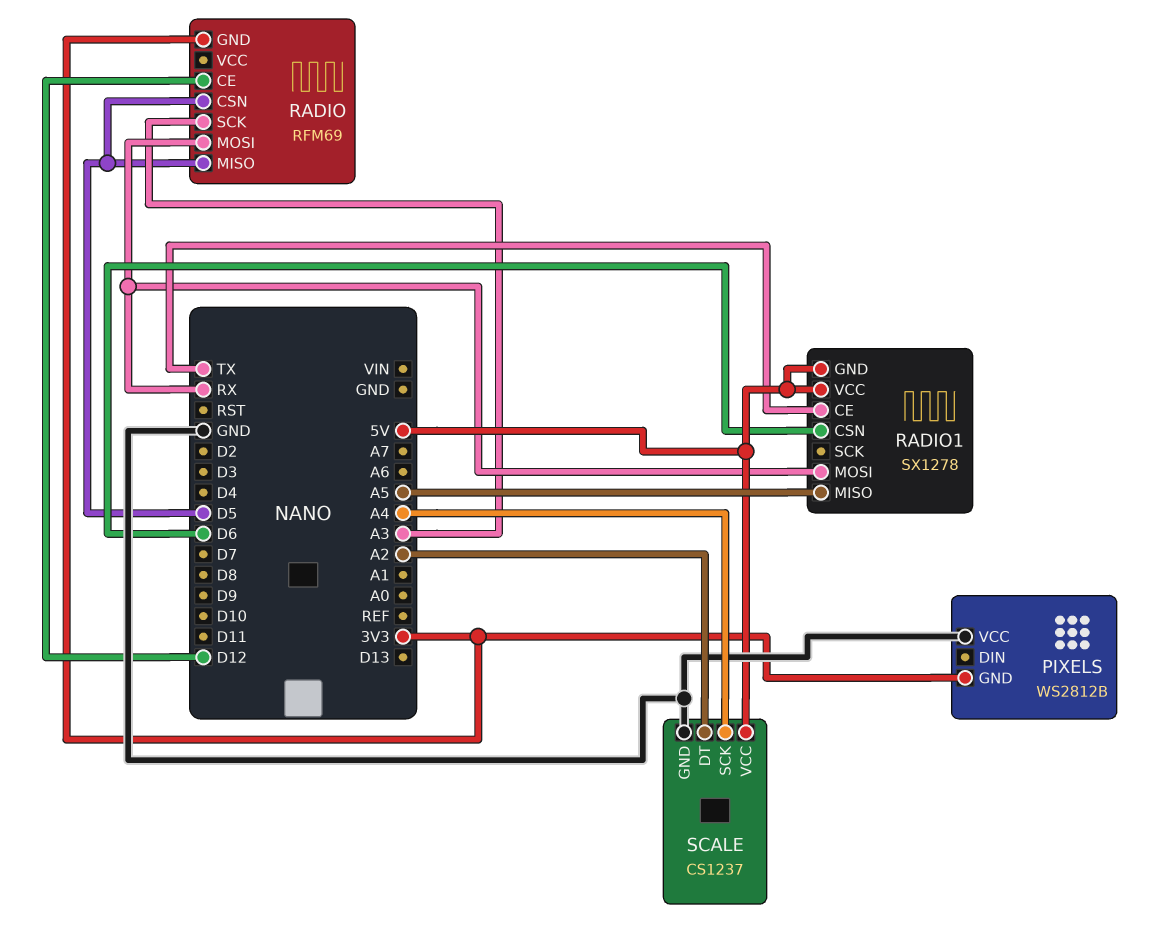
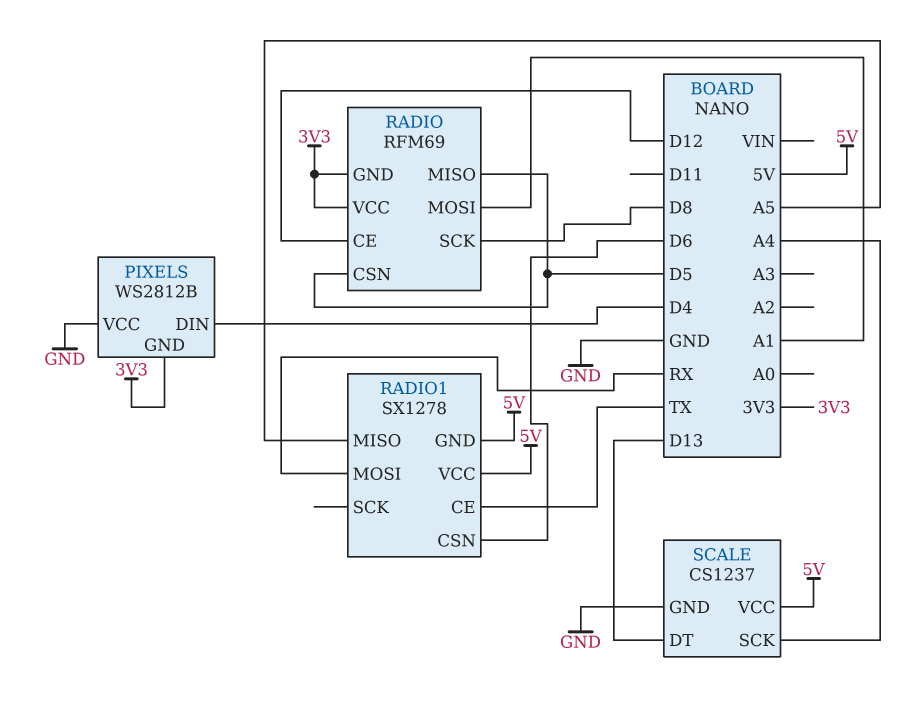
PIXELS pin DIN: none -> D4
RADIO pin MOSI: RX -> A1
RADIO pin SCK: A3 -> D8
RADIO pin VCC: none -> 3V3
SCALE pin DT: A2 -> D13

